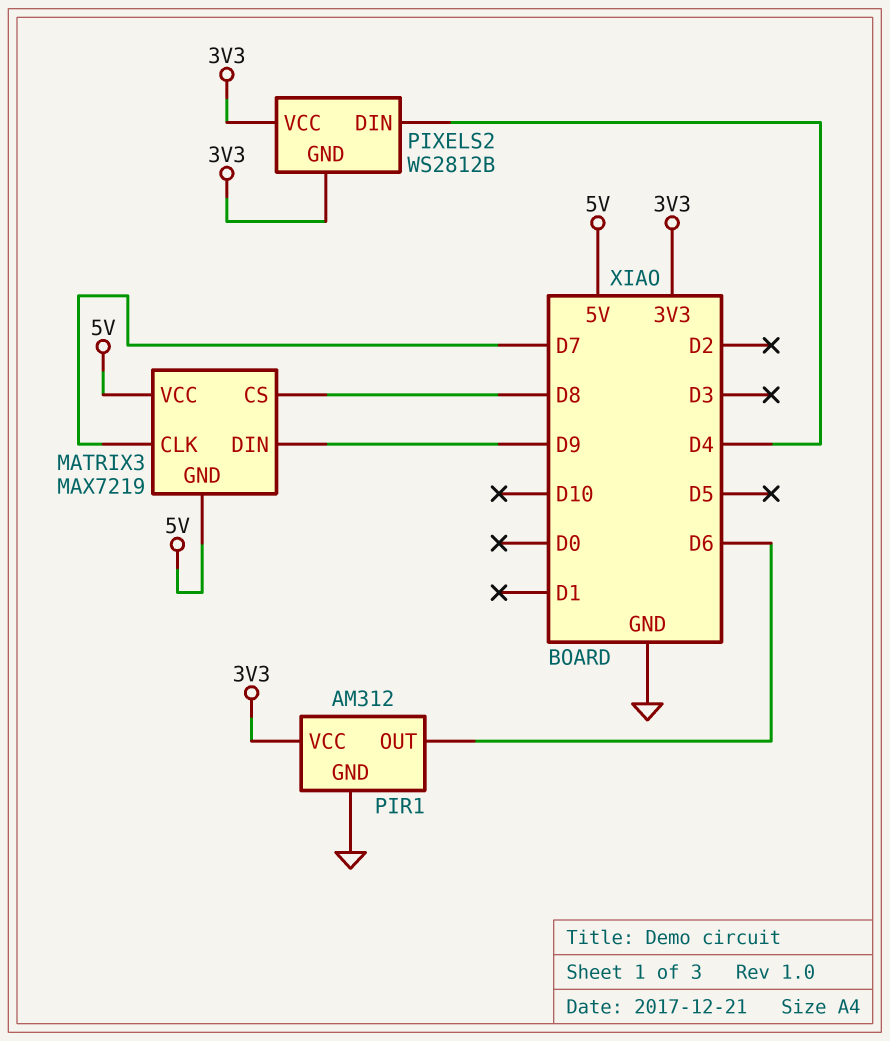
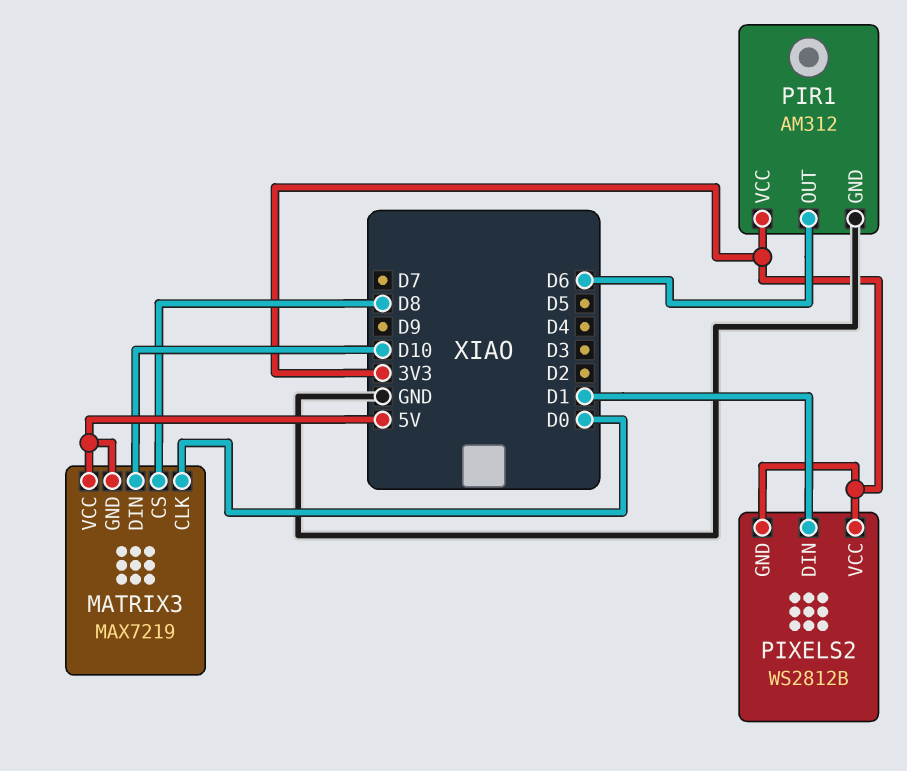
MATRIX3 pin CLK: D7 -> D0
MATRIX3 pin DIN: D9 -> D10
PIXELS2 pin DIN: D4 -> D1

